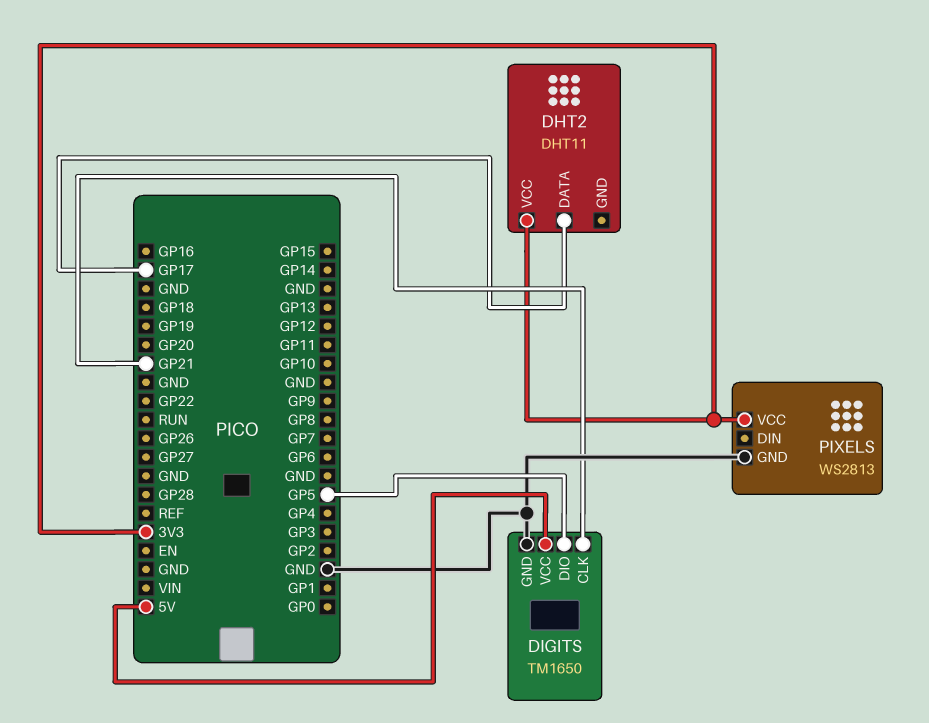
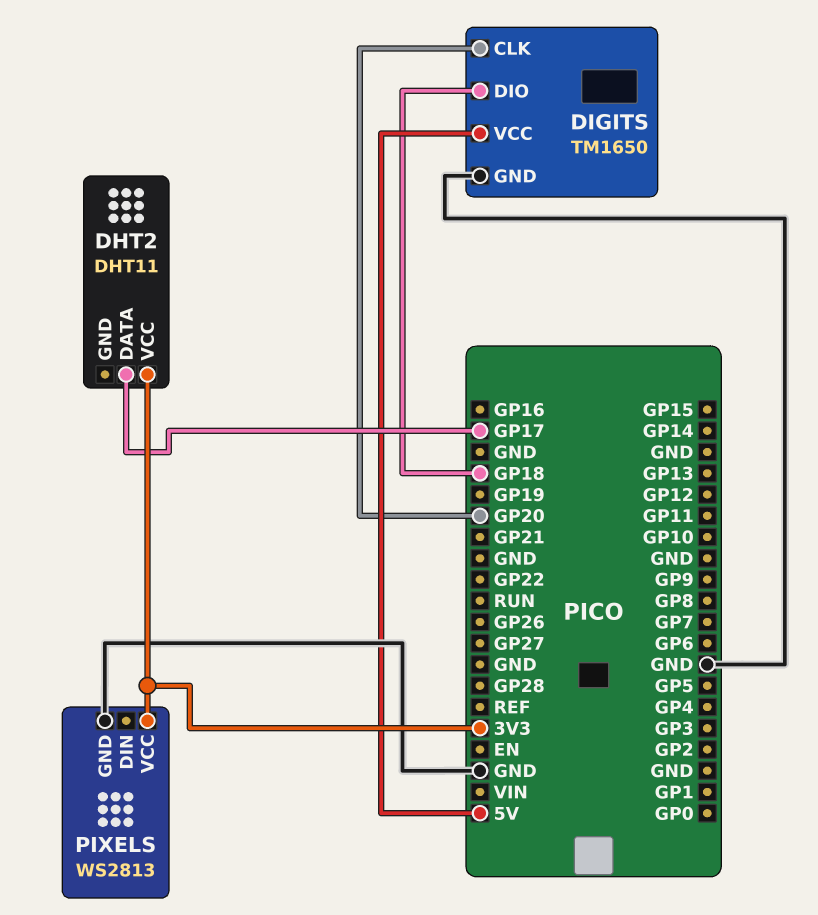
DIGITS pin CLK: GP21 -> GP20
DIGITS pin DIO: GP5 -> GP18

